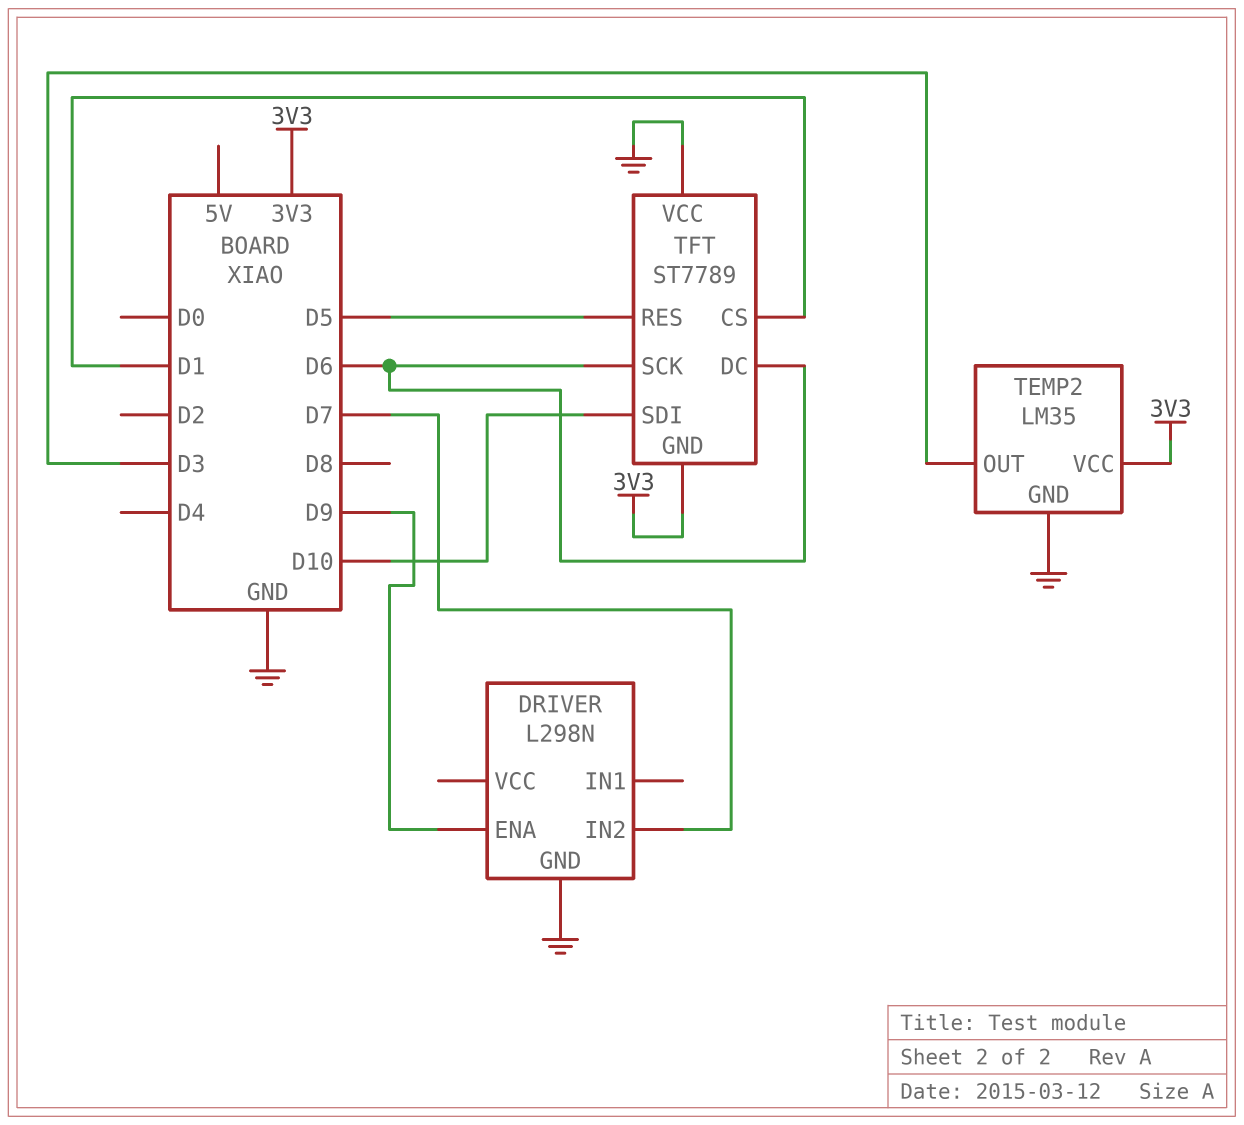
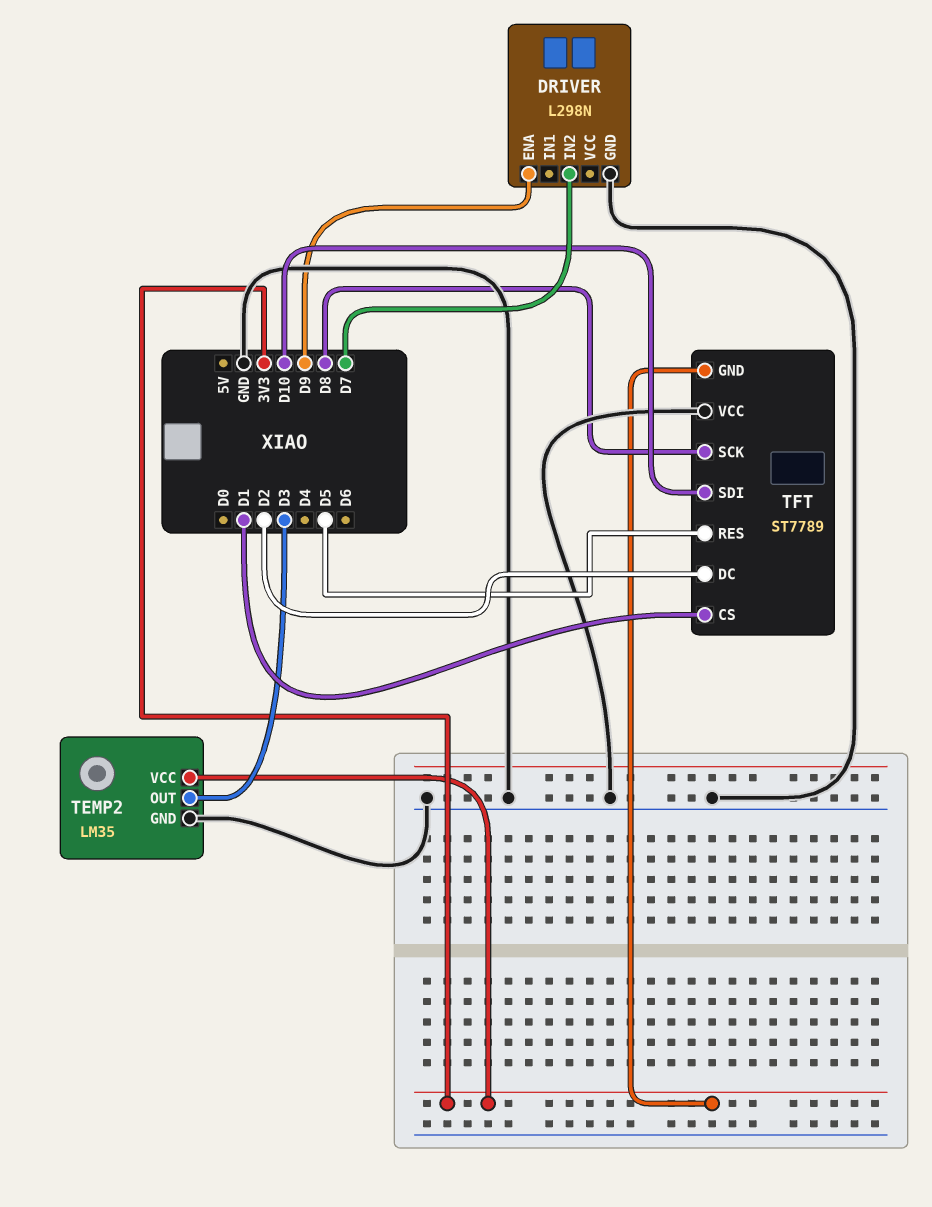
TFT pin DC: D6 -> D2
TFT pin SCK: D6 -> D8

